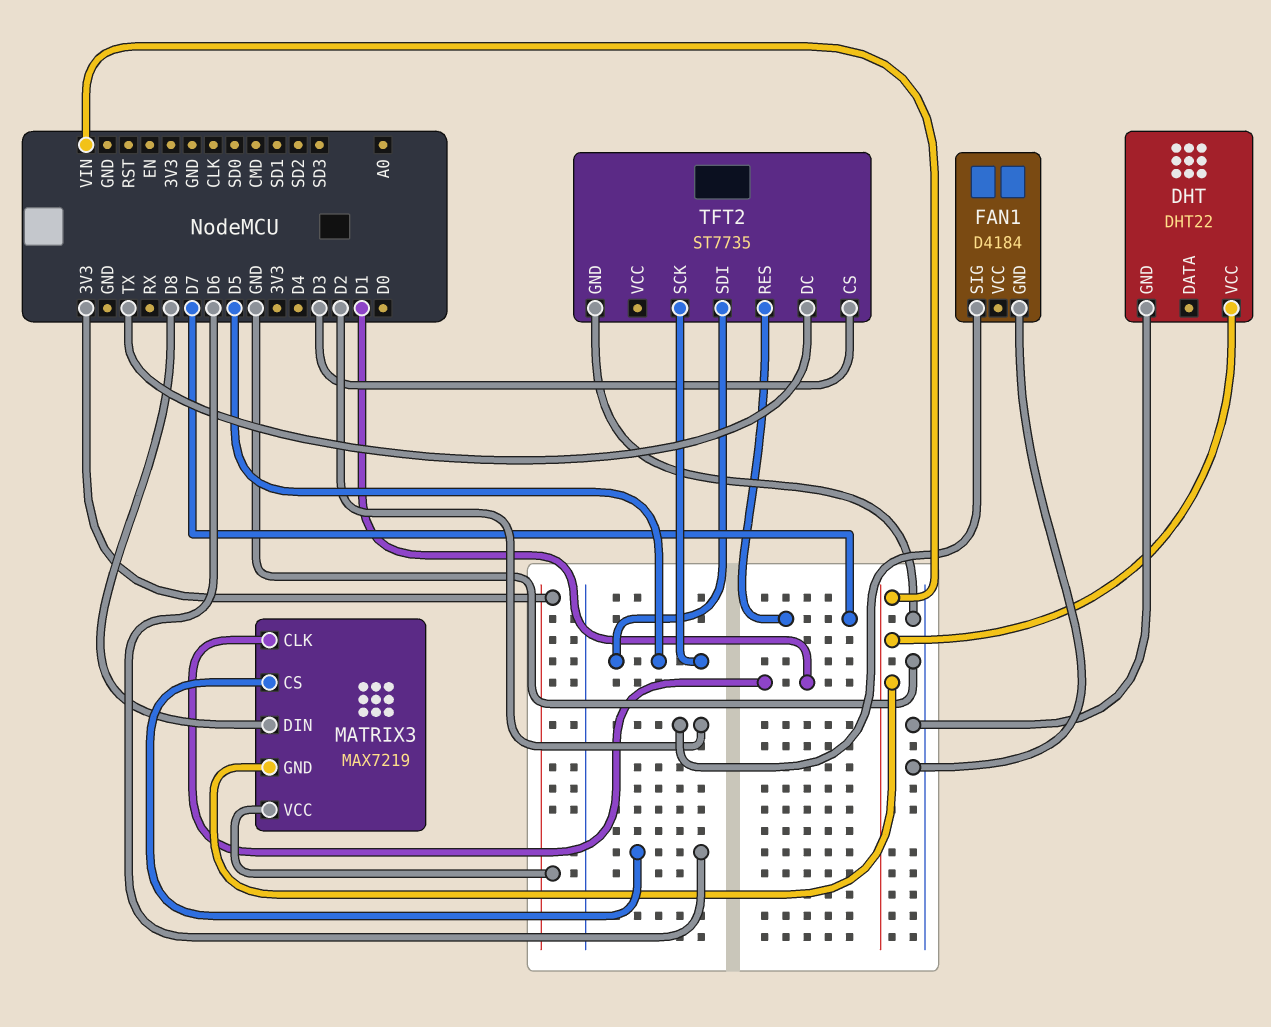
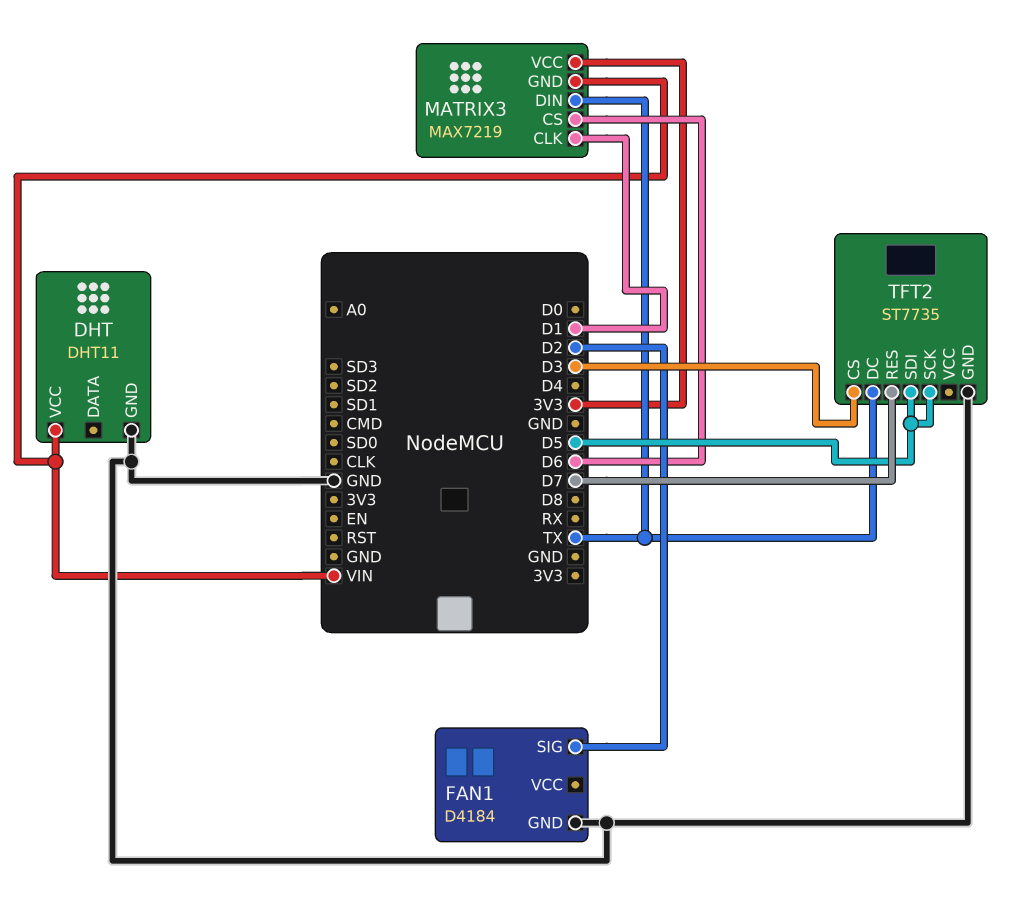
DHT: DHT22 -> DHT11
MATRIX3 pin DIN: D8 -> TX

